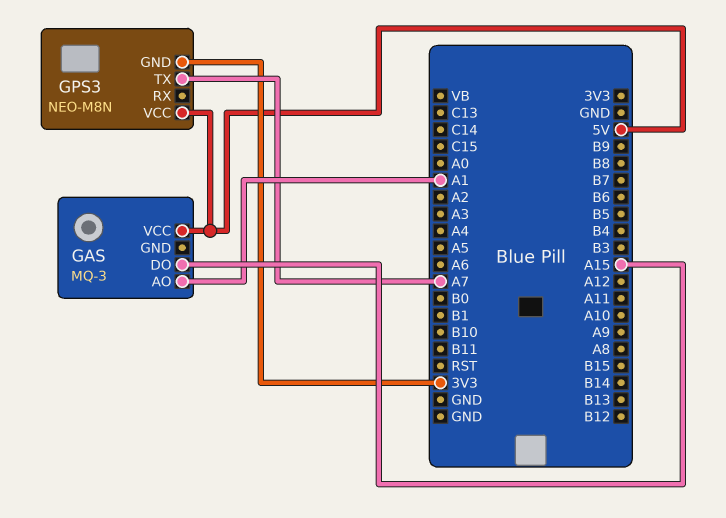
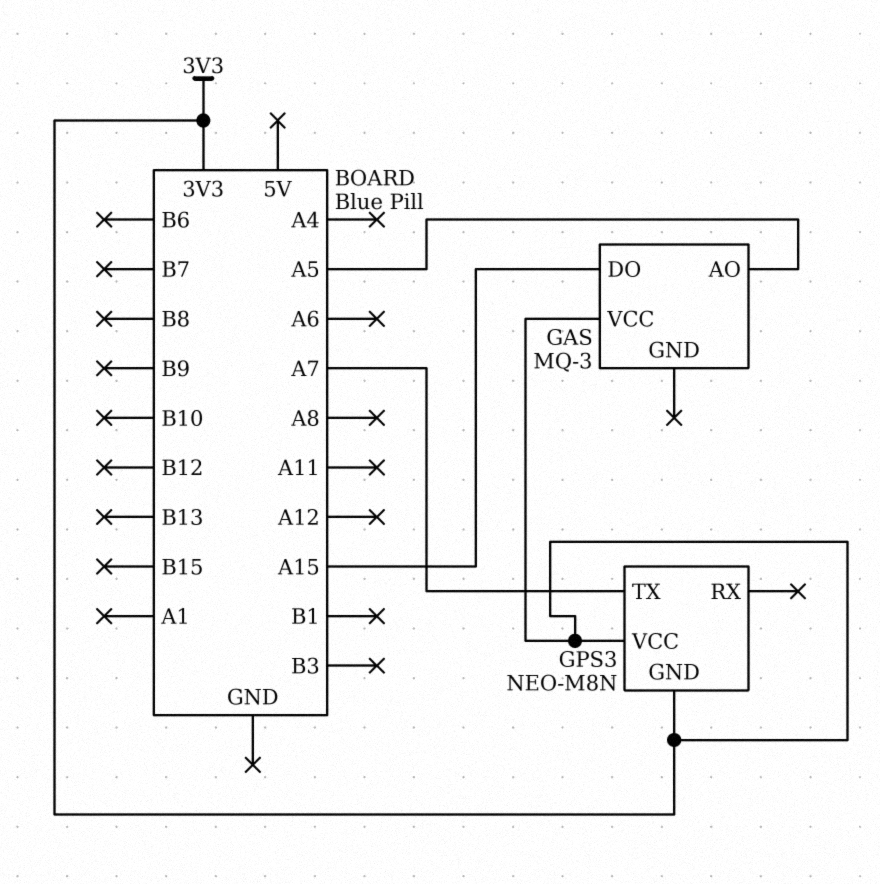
GAS pin AO: A1 -> A5
GAS pin VCC: 5V -> 3V3
GPS3 pin VCC: 5V -> 3V3

